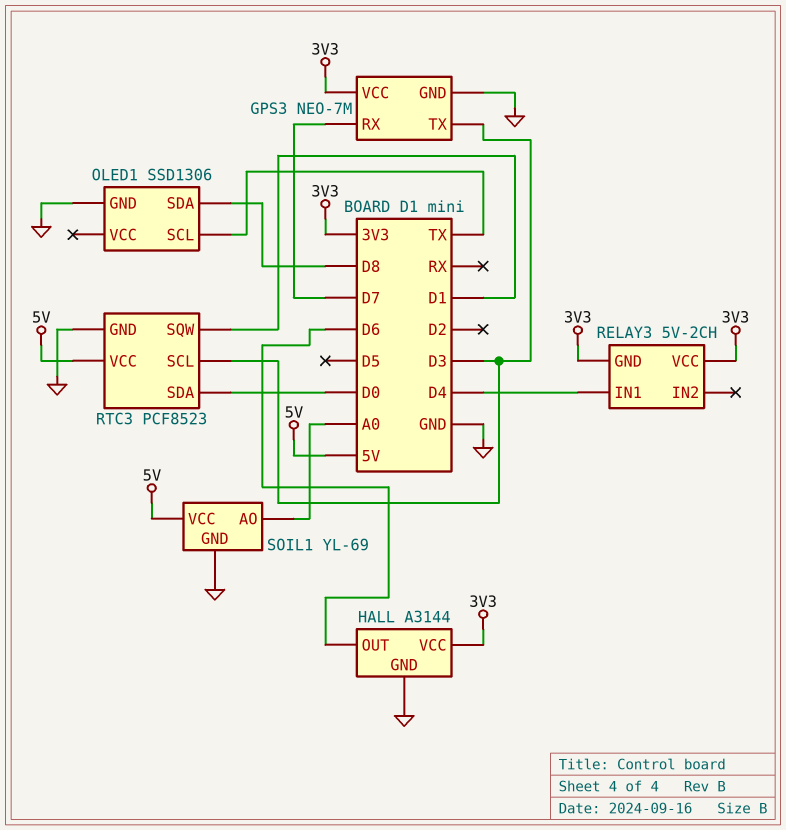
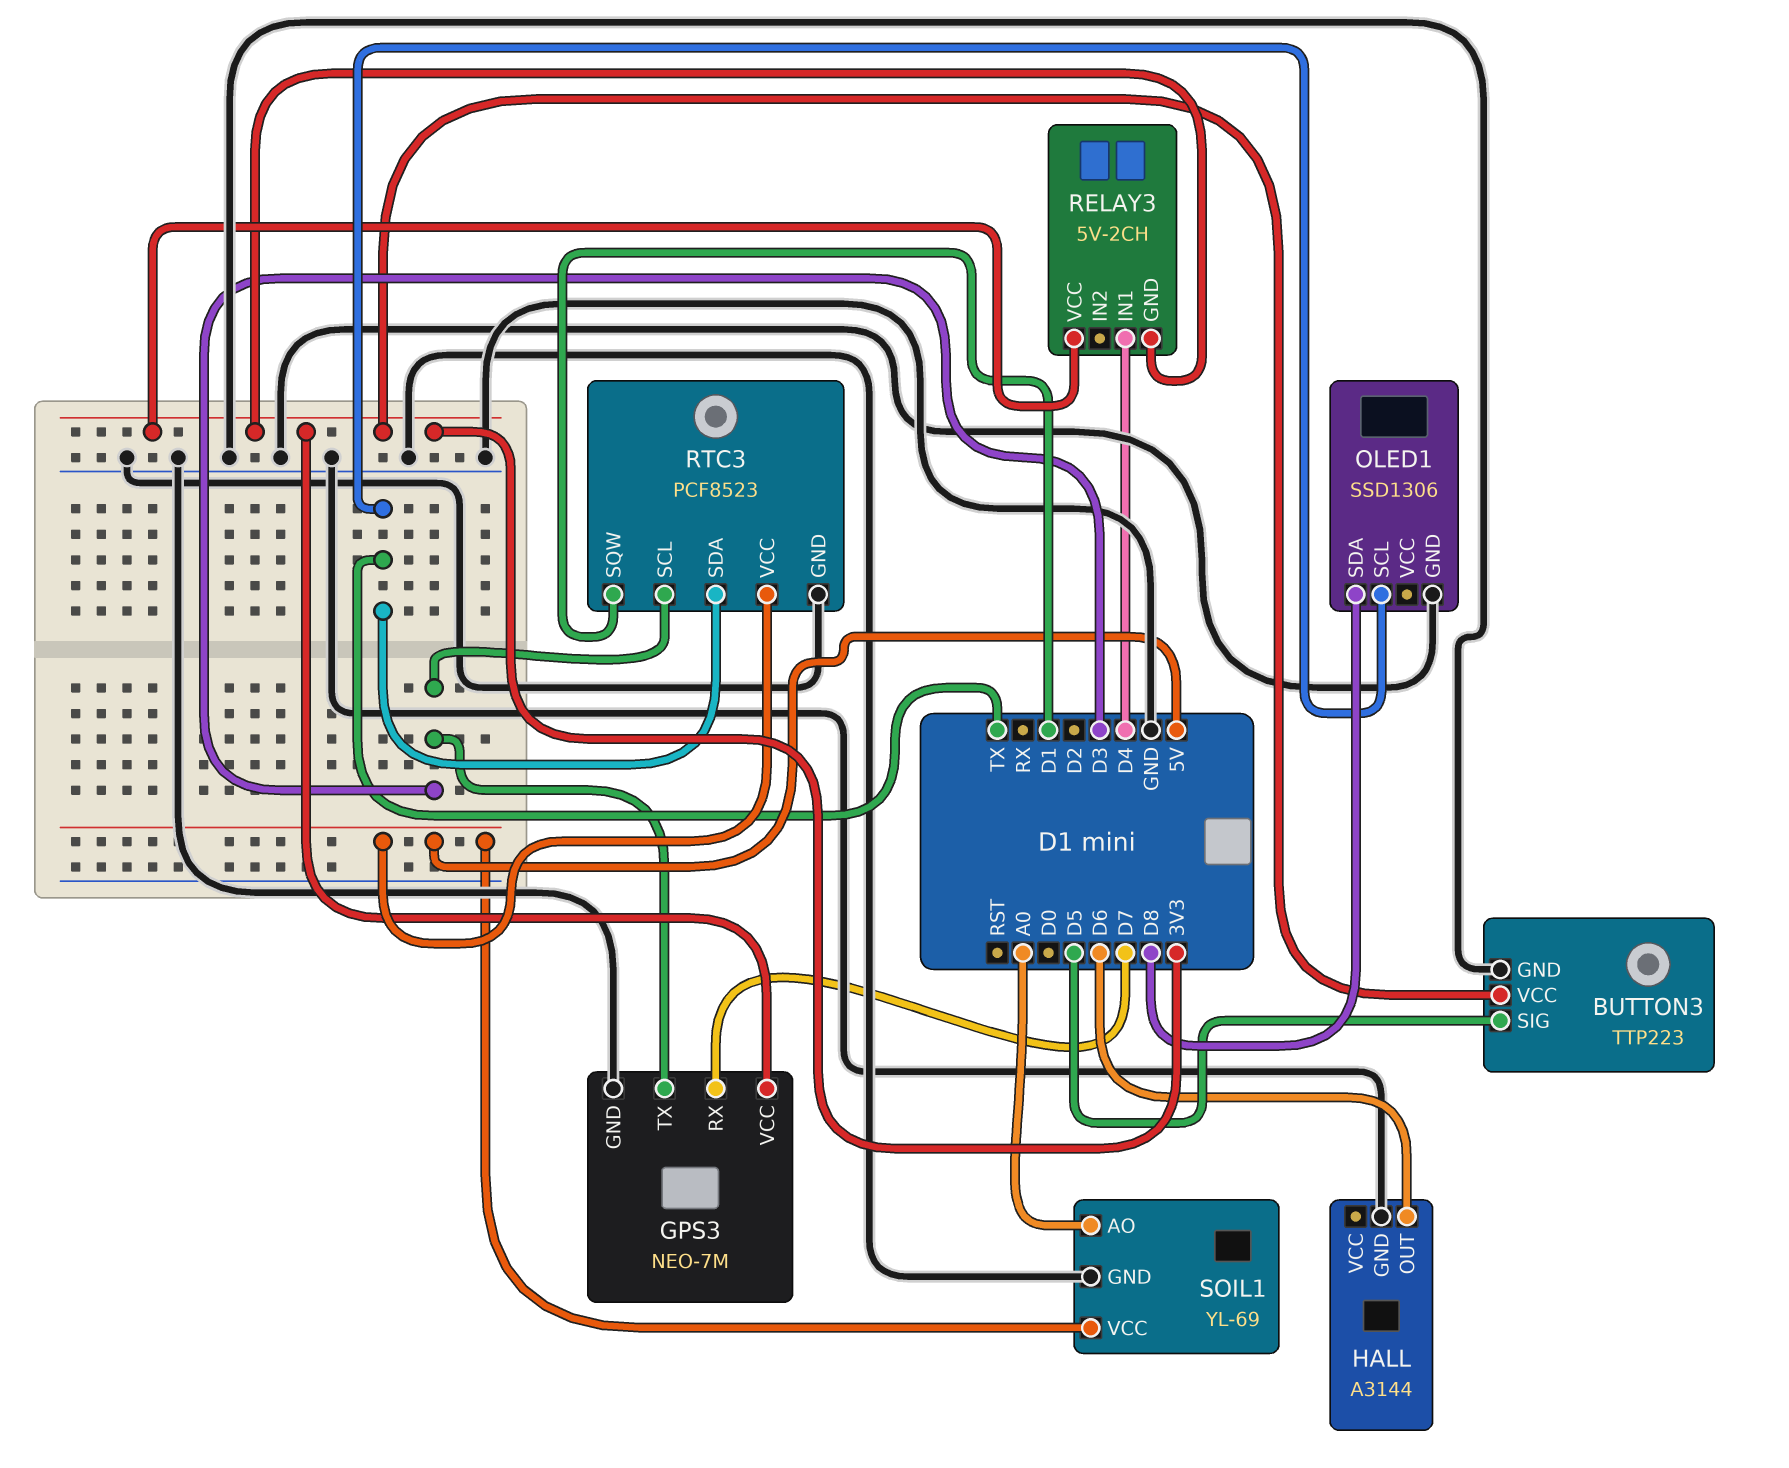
BUTTON3: none -> TTP223
BUTTON3 pin GND: none -> GND
BUTTON3 pin SIG: none -> D5
BUTTON3 pin VCC: none -> 3V3
HALL pin VCC: 3V3 -> none
RTC3 pin SDA: D0 -> TX

